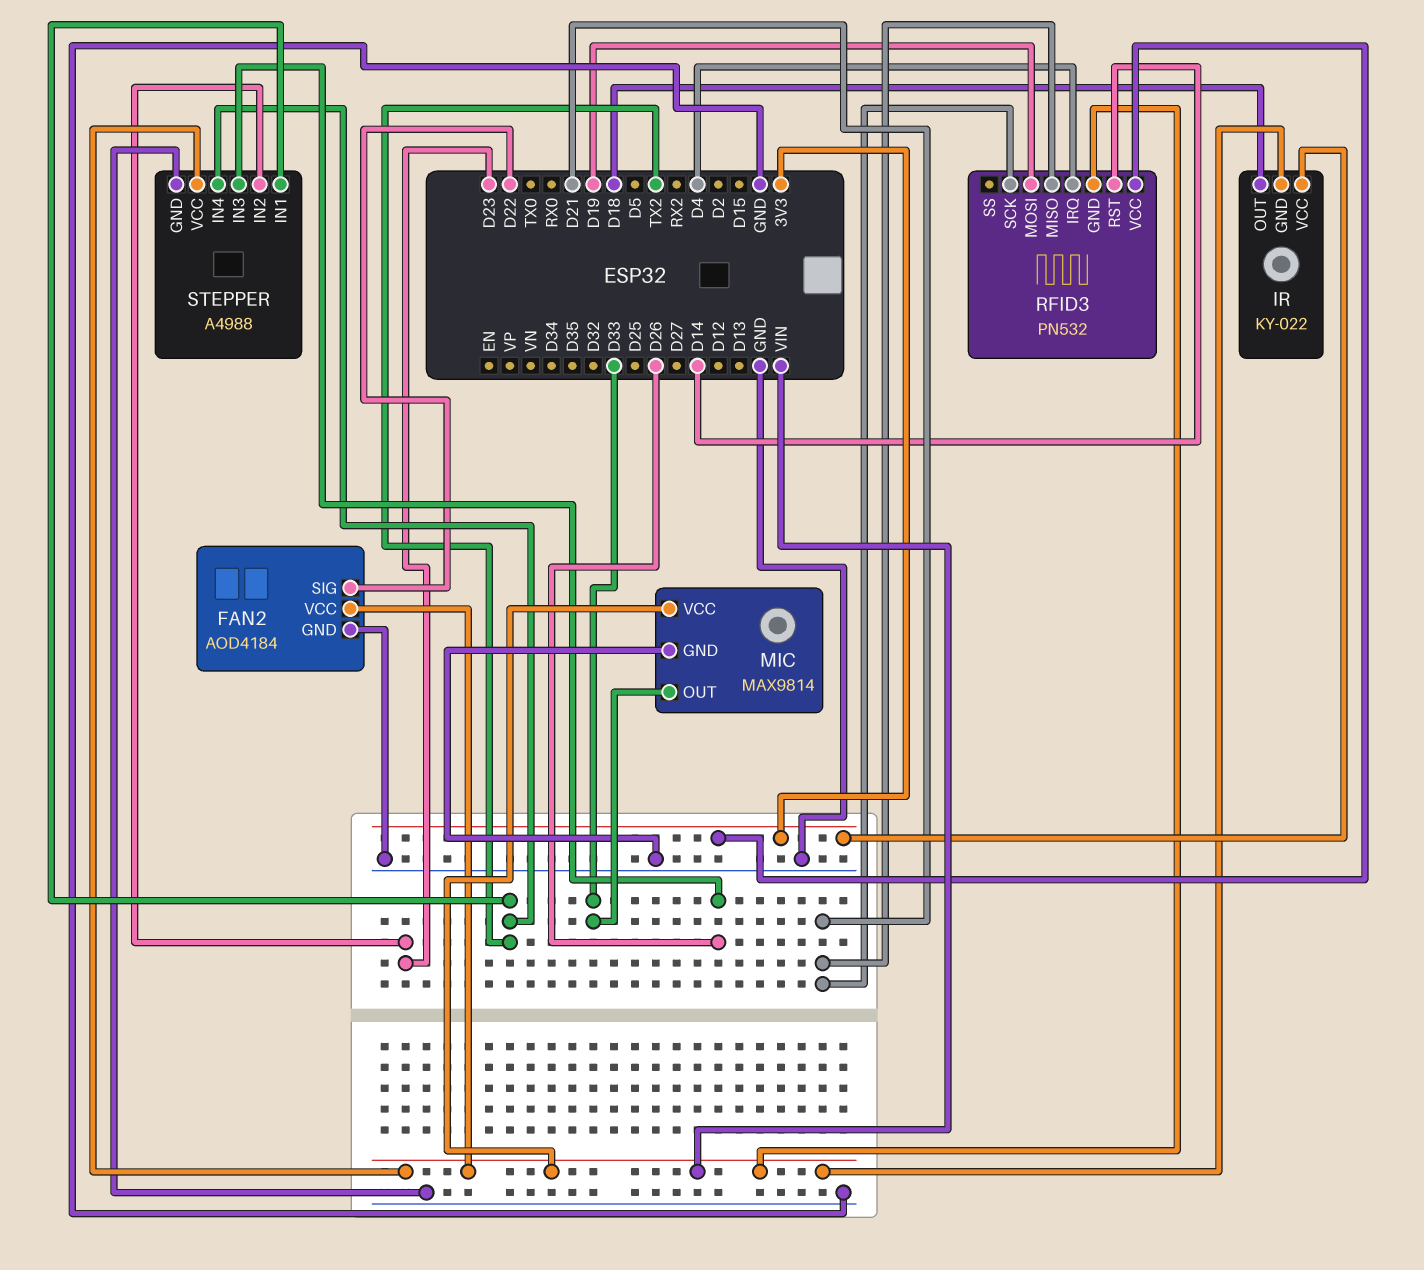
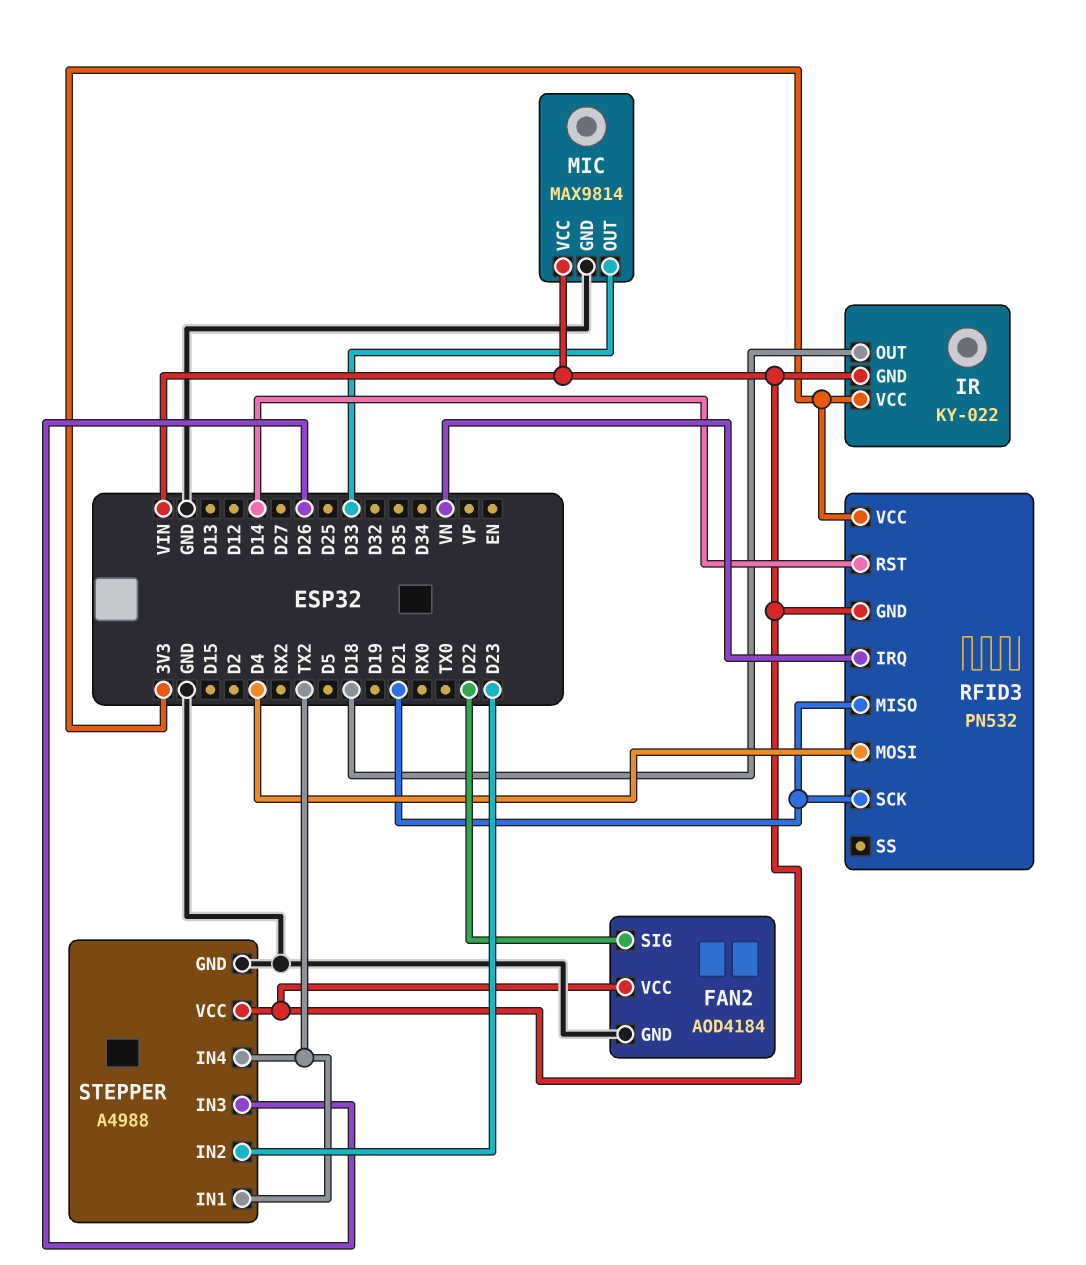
RFID3 pin IRQ: D4 -> VN
RFID3 pin MOSI: D19 -> D4

